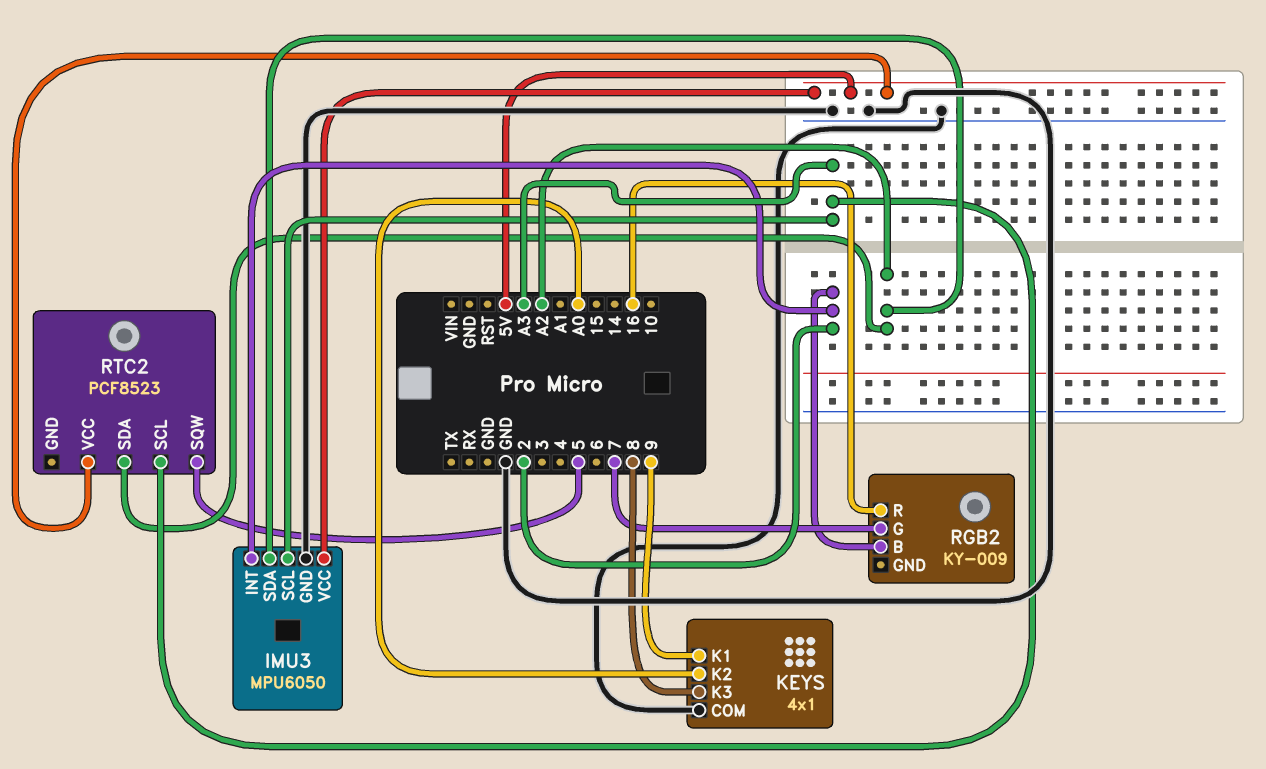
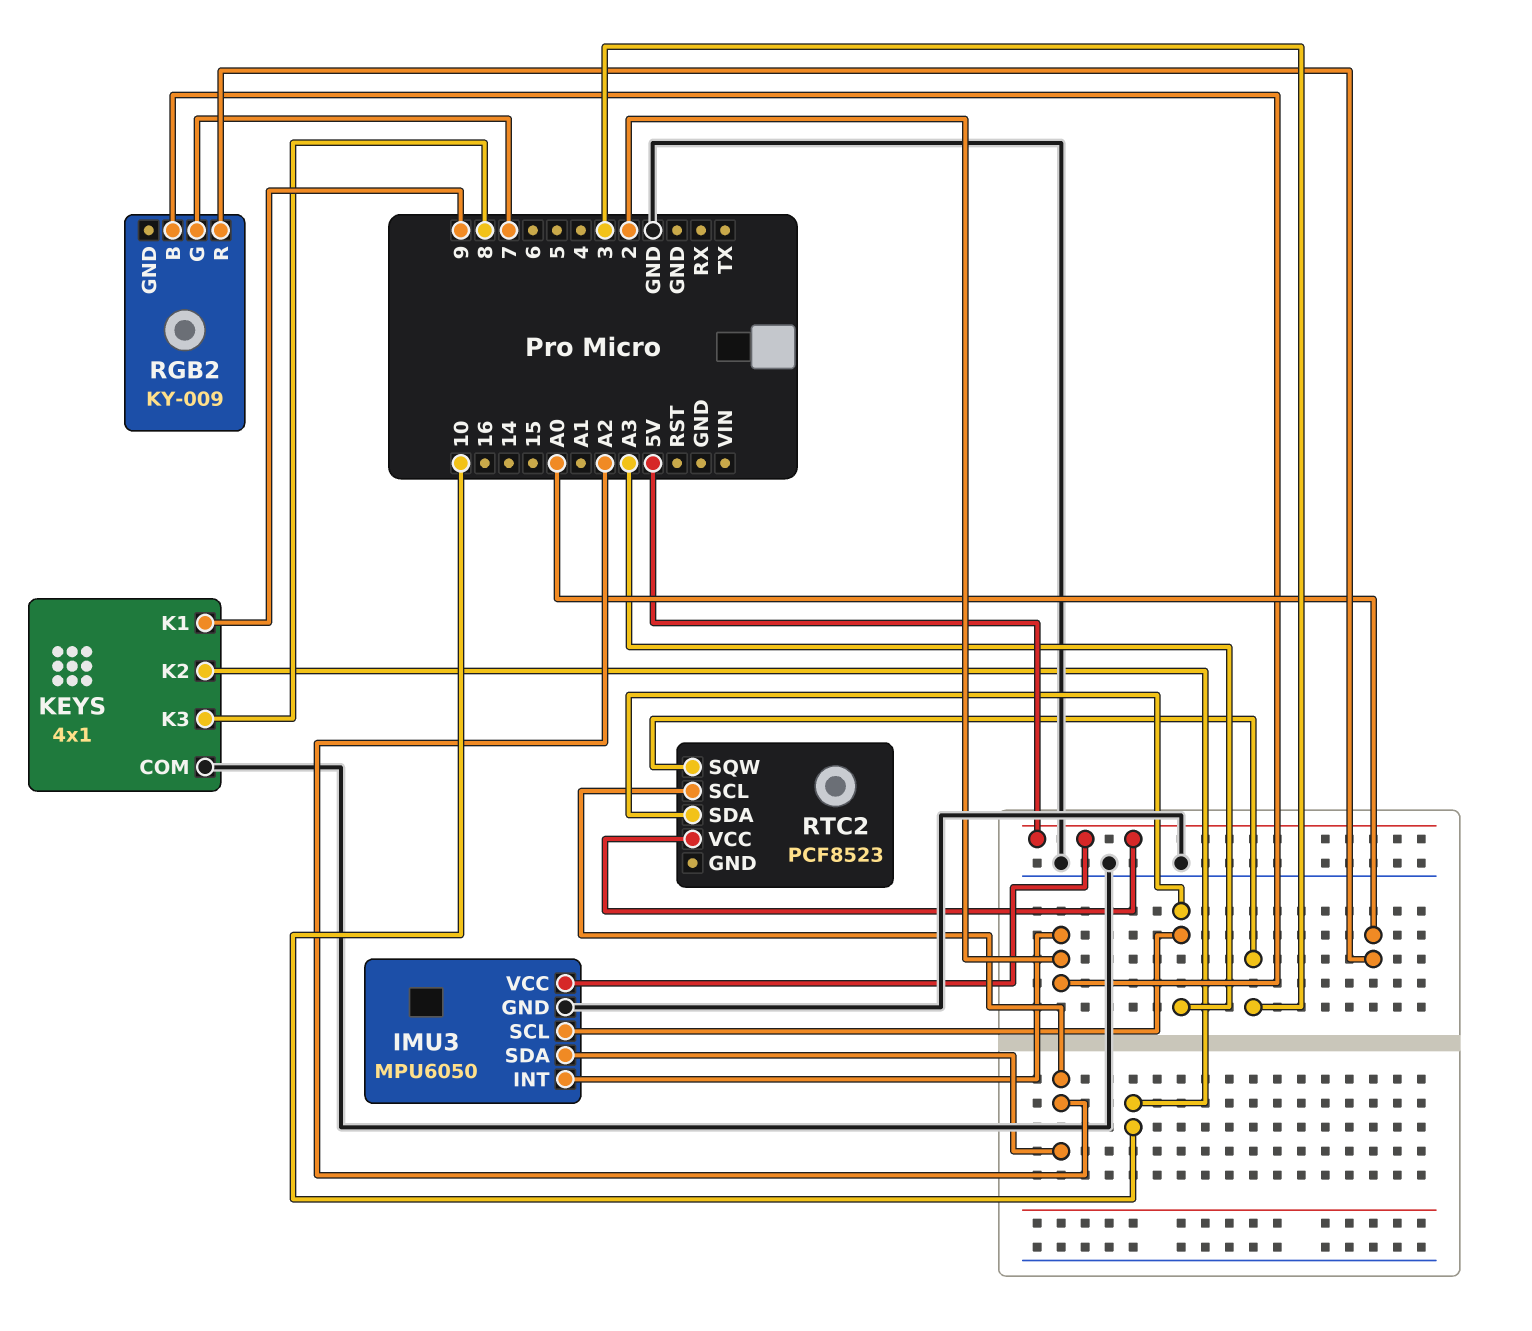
KEYS pin K2: A0 -> 10
RGB2 pin R: 16 -> A0
RTC2 pin SCL: A3 -> A2
RTC2 pin SDA: A2 -> A3
RTC2 pin SQW: 5 -> 3

